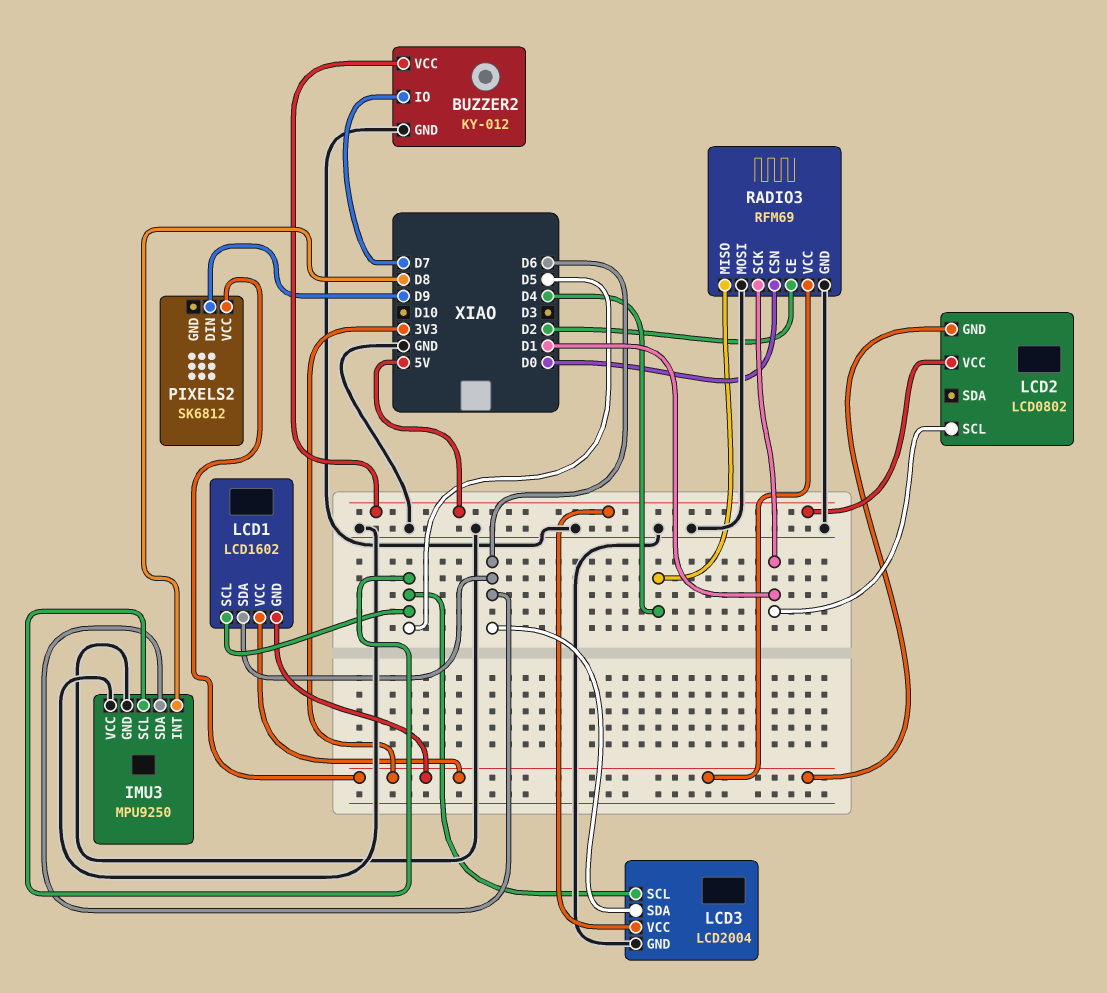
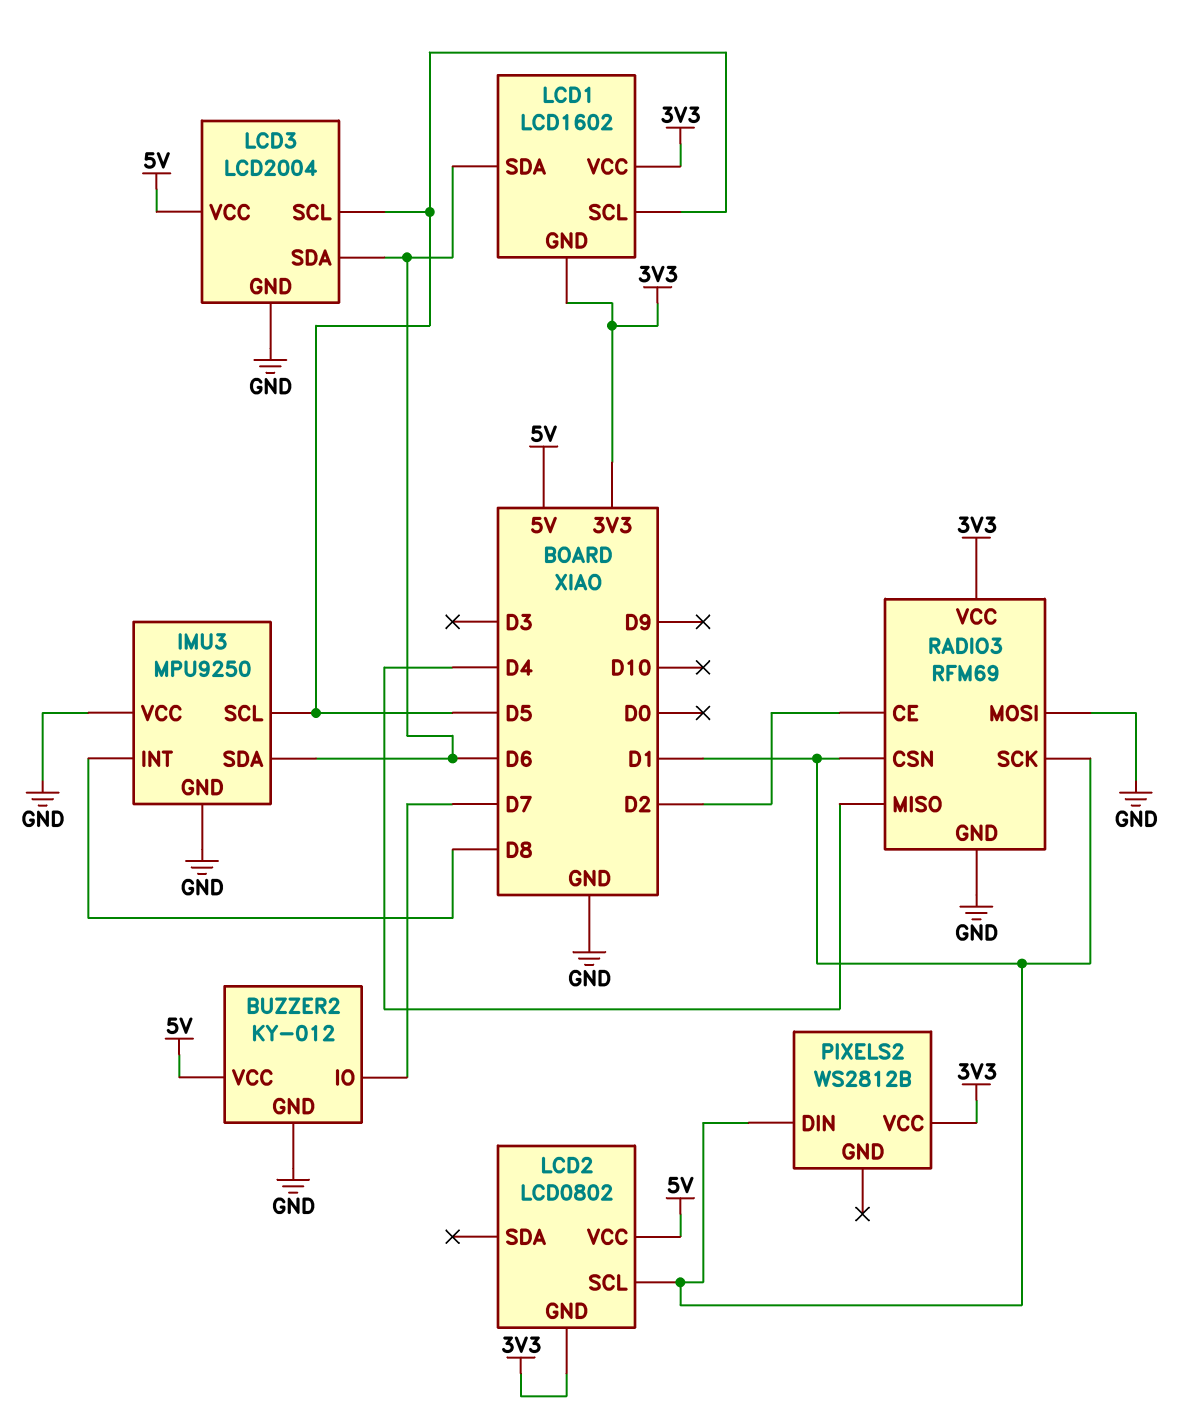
PIXELS2: SK6812 -> WS2812B
PIXELS2 pin DIN: D9 -> D1
RADIO3 pin CSN: D0 -> D1

